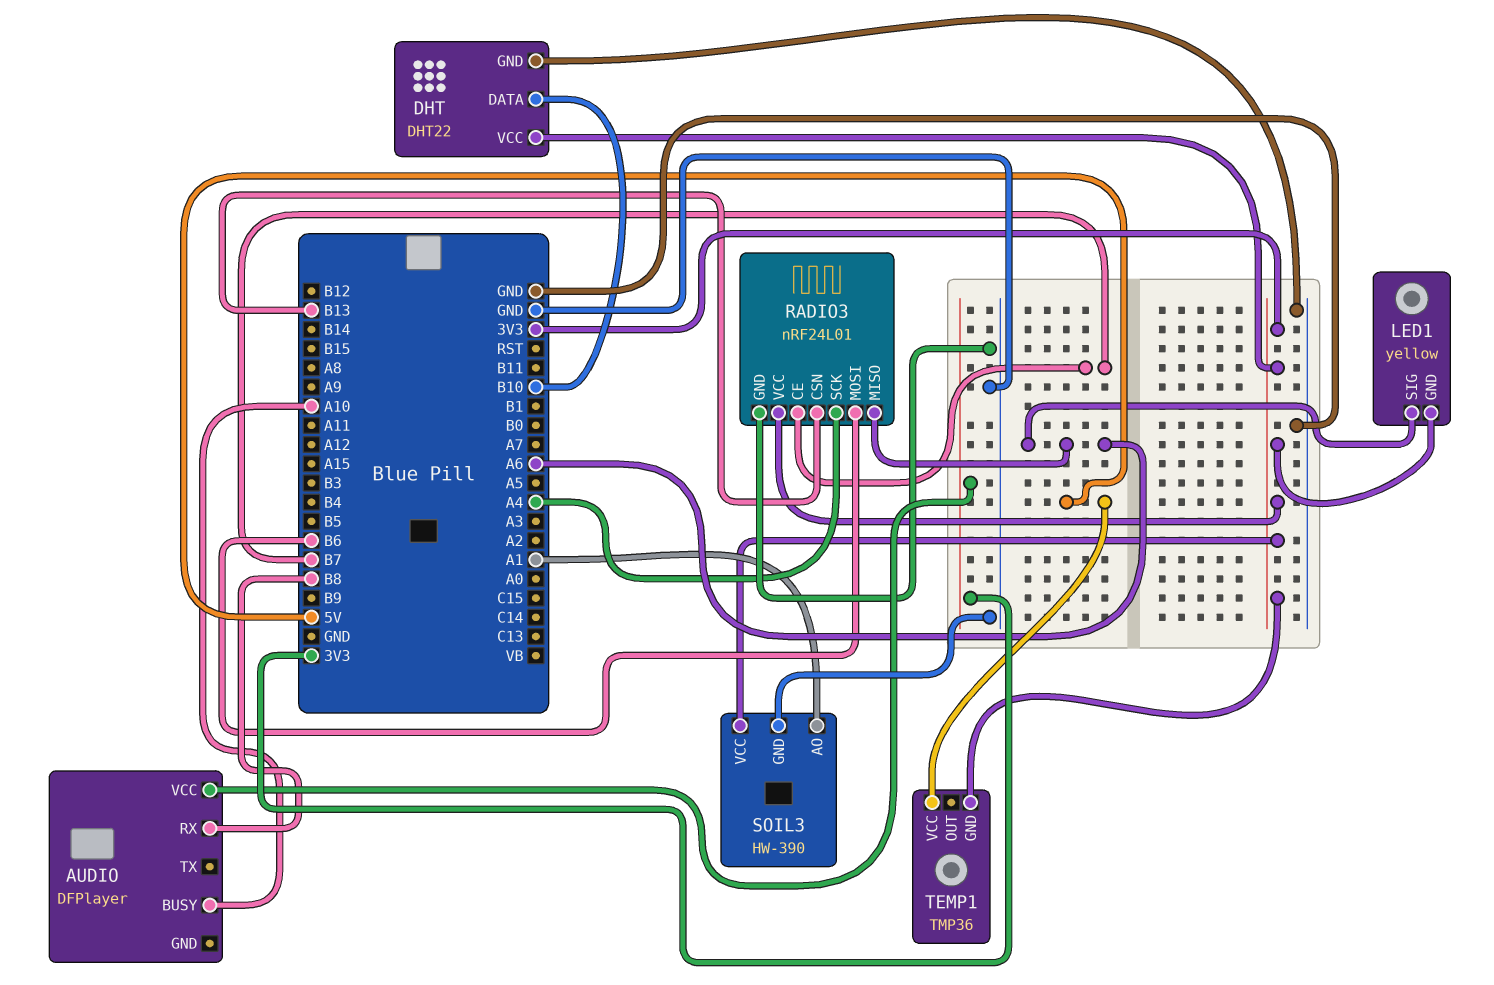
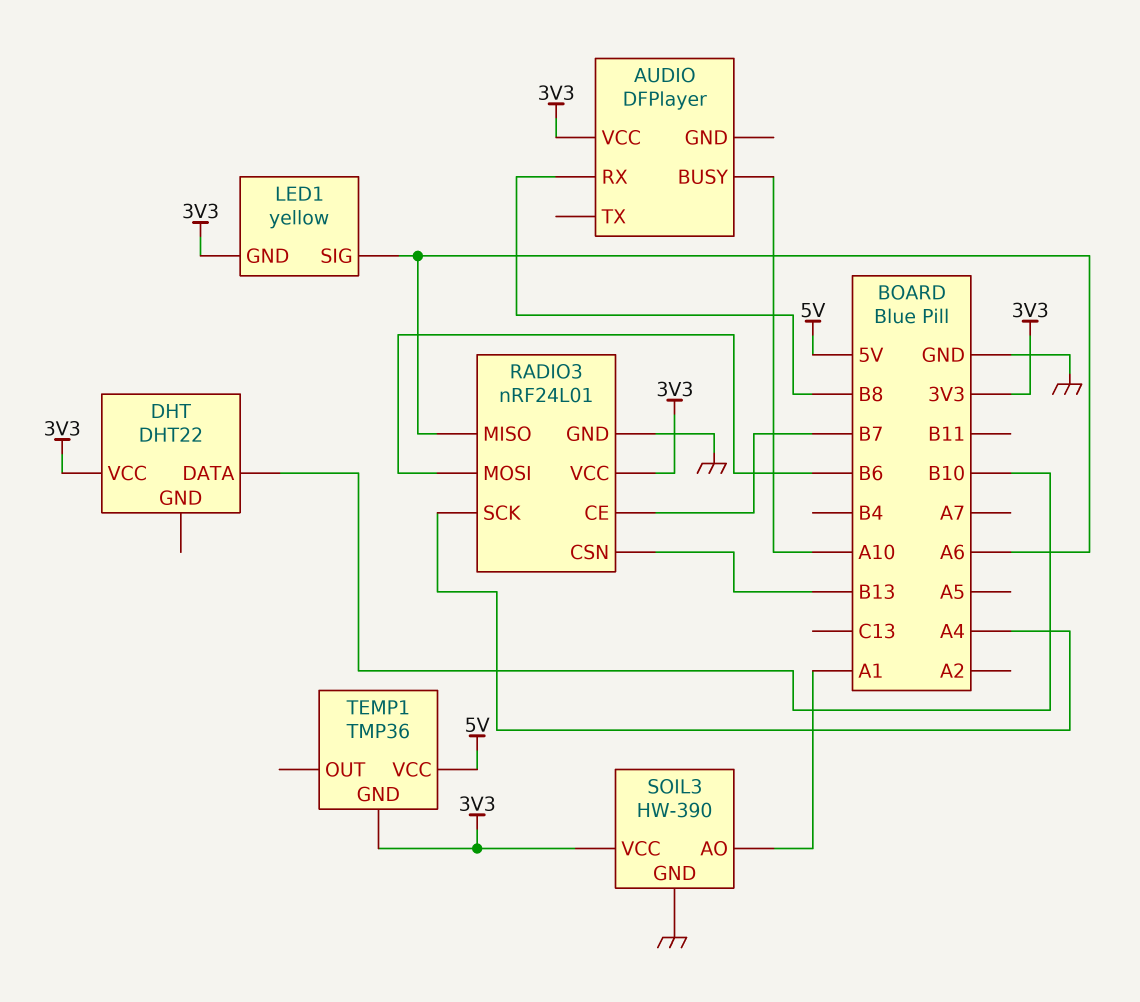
DHT pin GND: GND -> none

